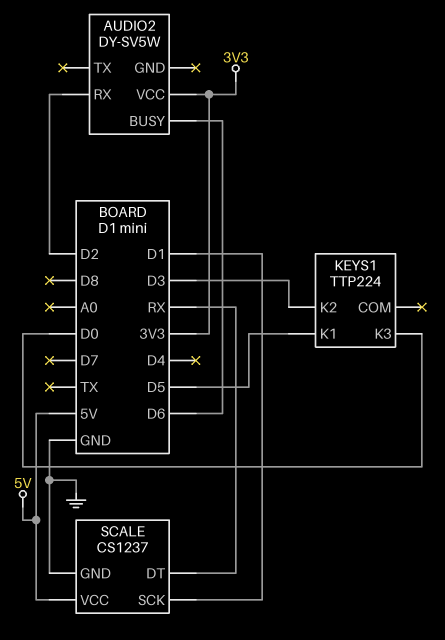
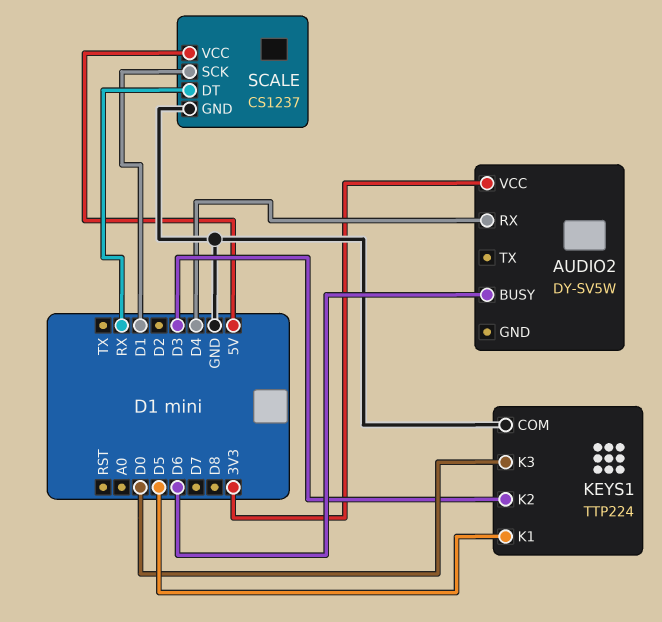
AUDIO2 pin RX: D2 -> D4
KEYS1 pin COM: none -> GND

